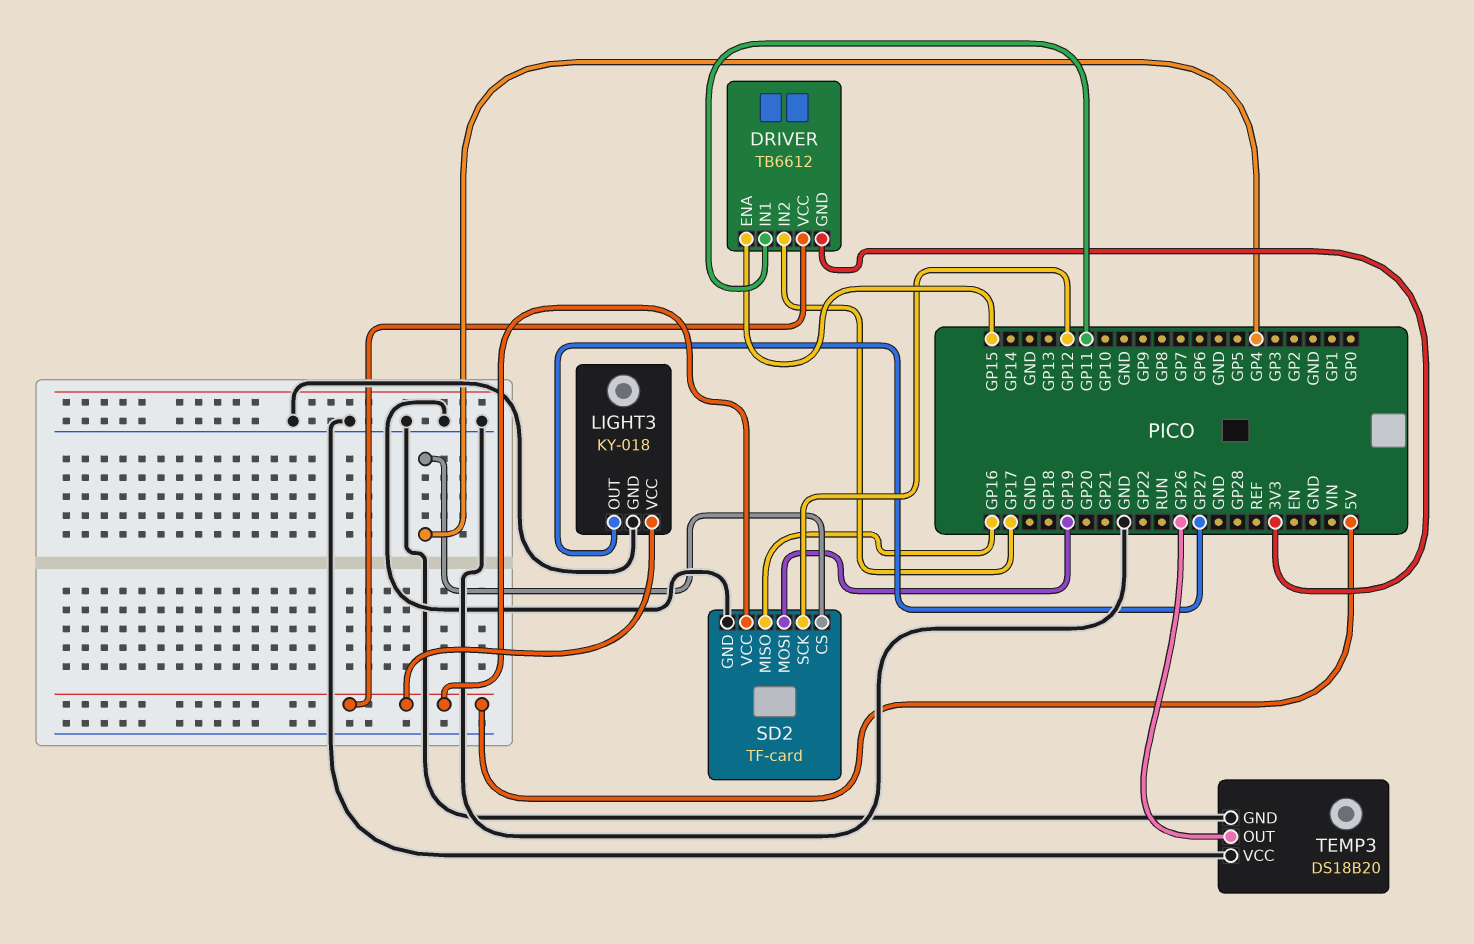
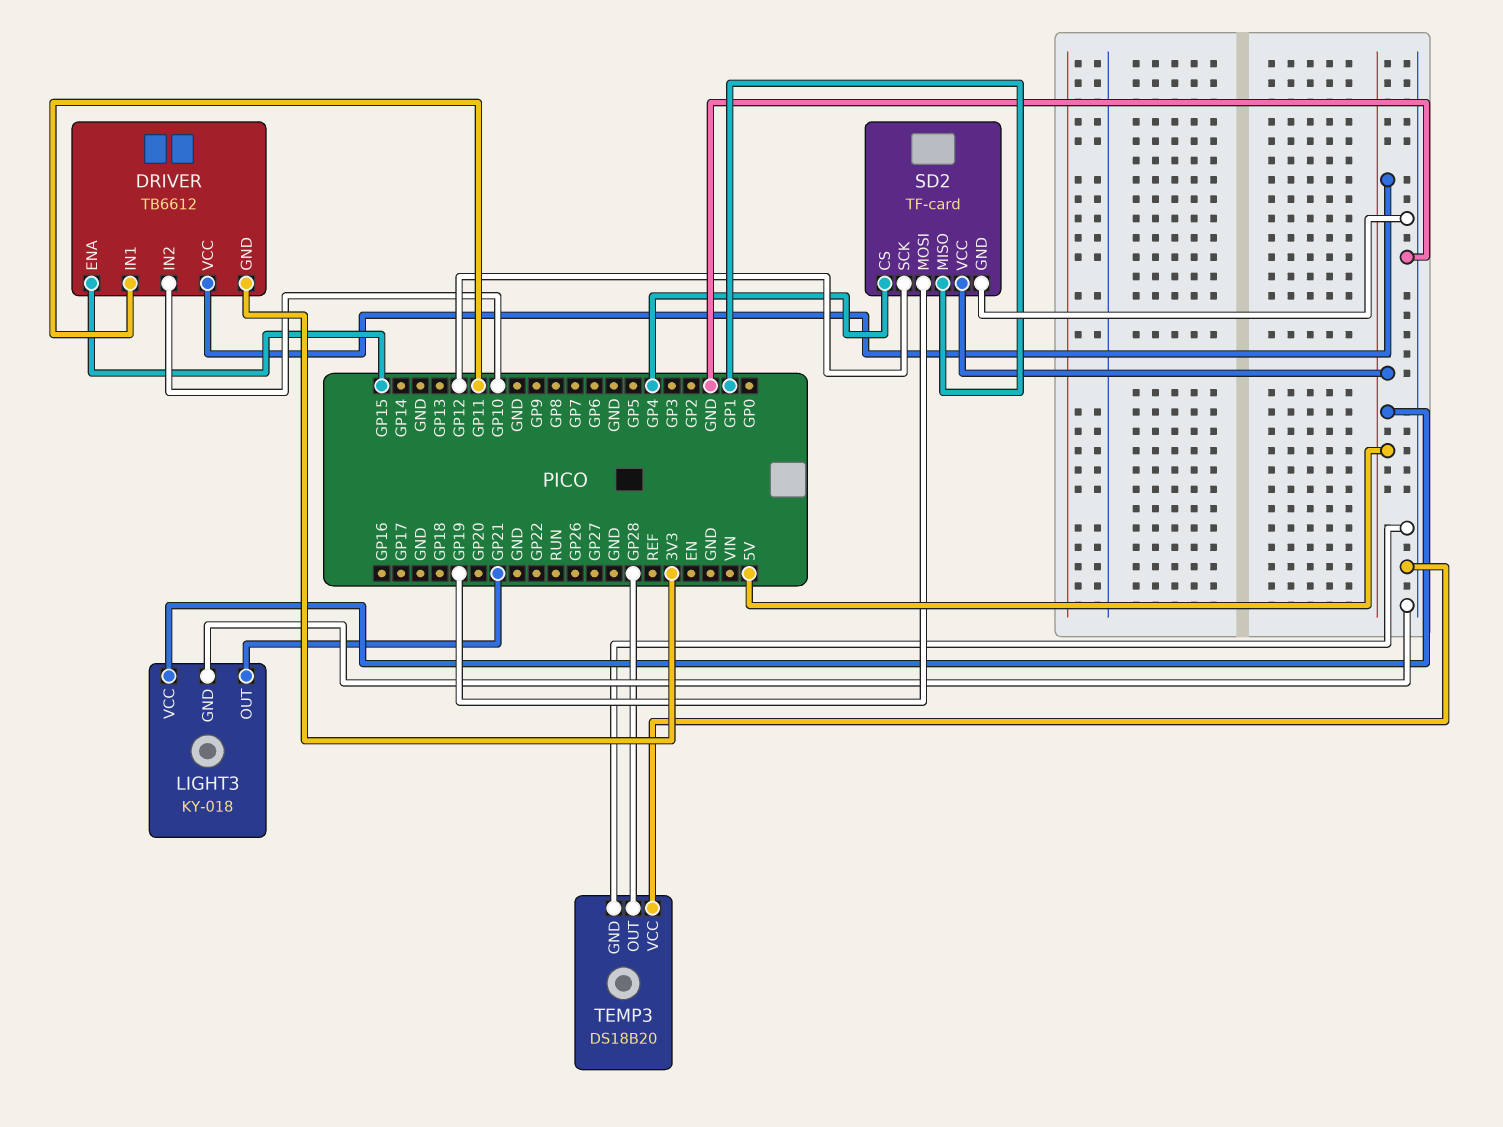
DRIVER pin IN2: GP17 -> GP10
LIGHT3 pin OUT: GP27 -> GP21
SD2 pin MISO: GP16 -> GP1
TEMP3 pin OUT: GP26 -> GP28

